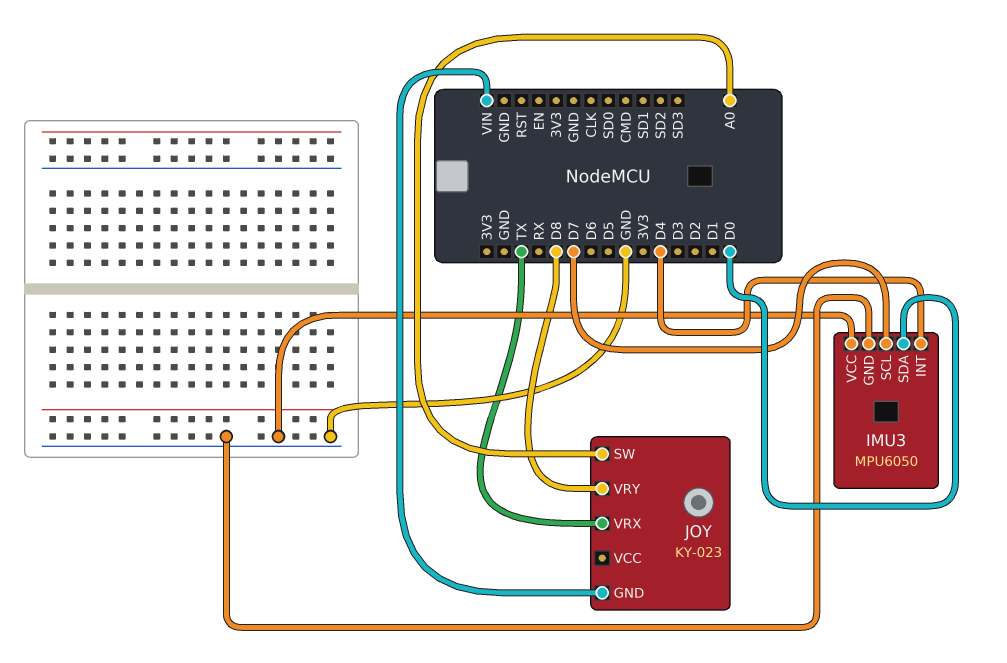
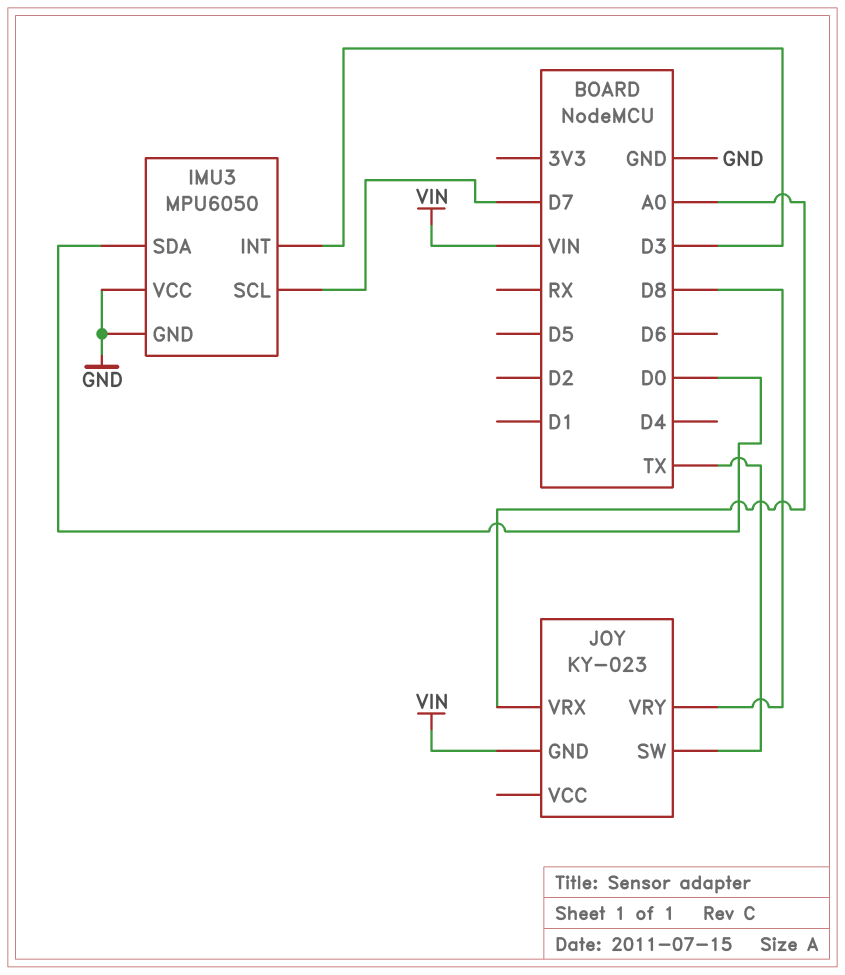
IMU3 pin INT: D4 -> D3
JOY pin SW: A0 -> TX
JOY pin VRX: TX -> A0

